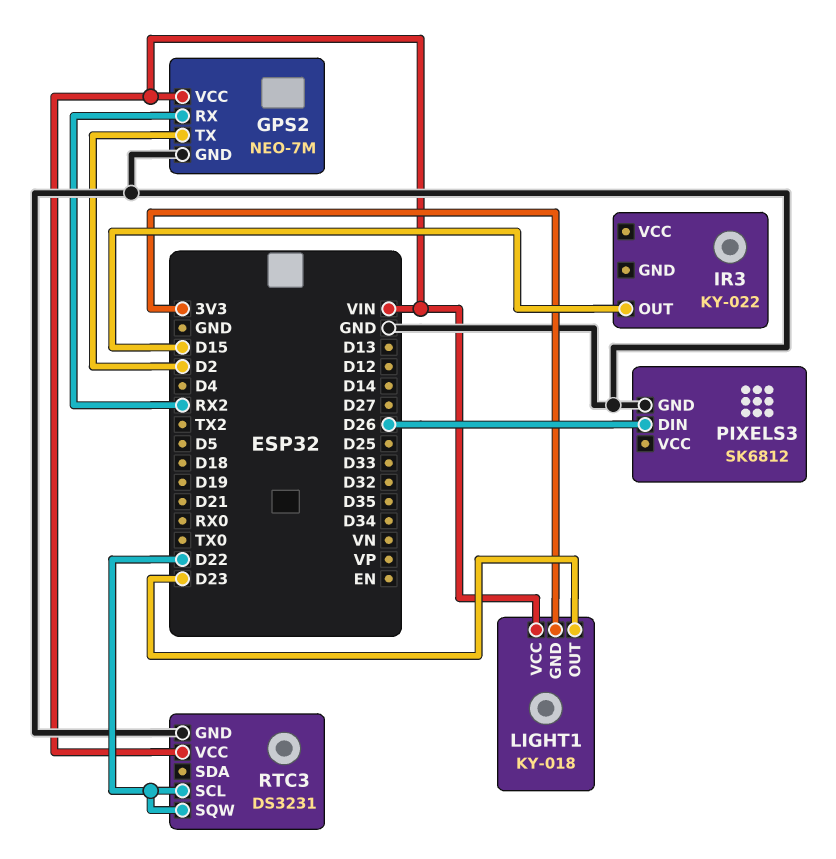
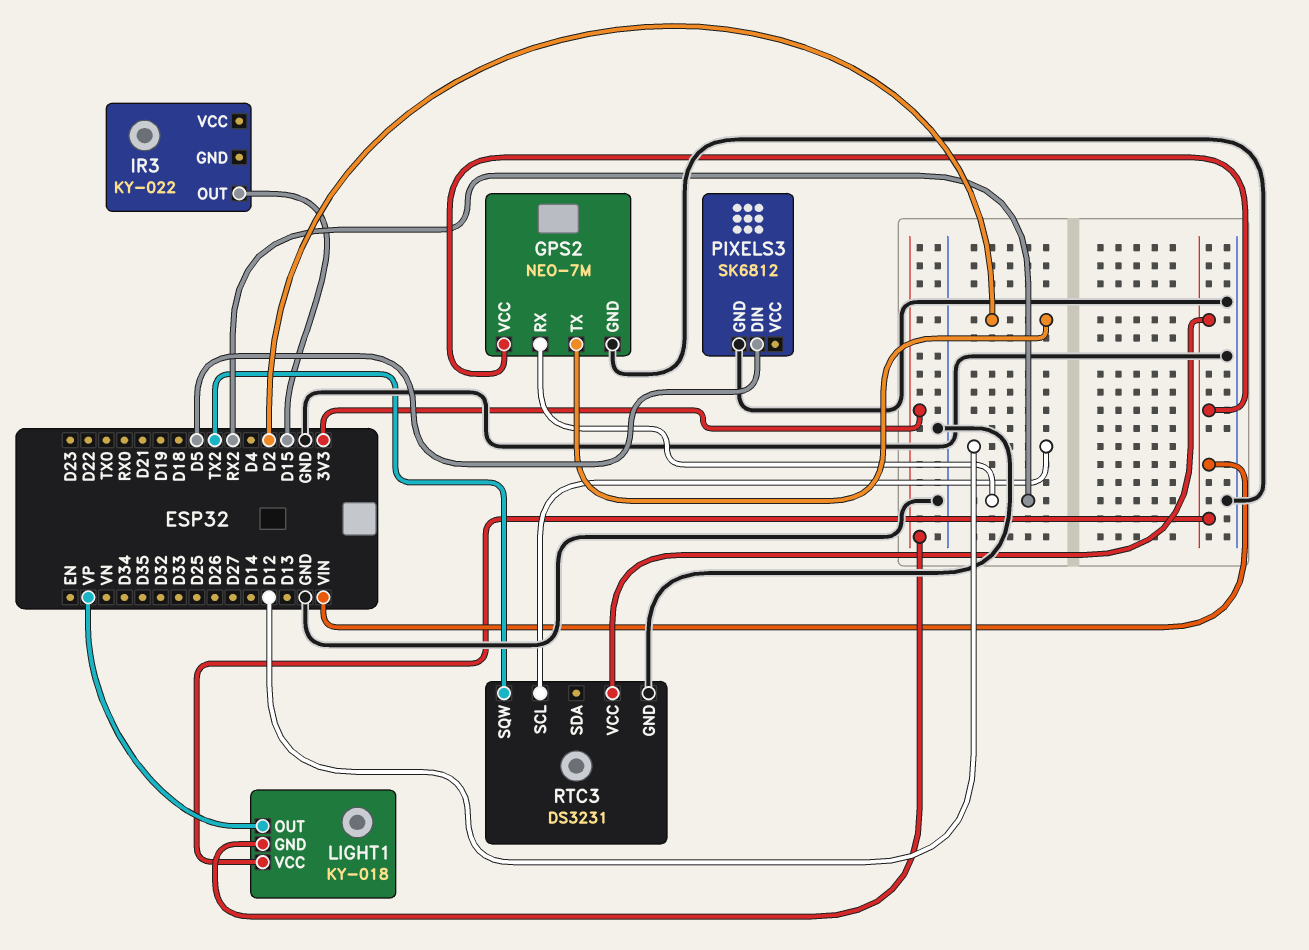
LIGHT1 pin OUT: D23 -> VP
PIXELS3 pin DIN: D26 -> D5
RTC3 pin SCL: D22 -> D12
RTC3 pin SQW: D22 -> TX2

